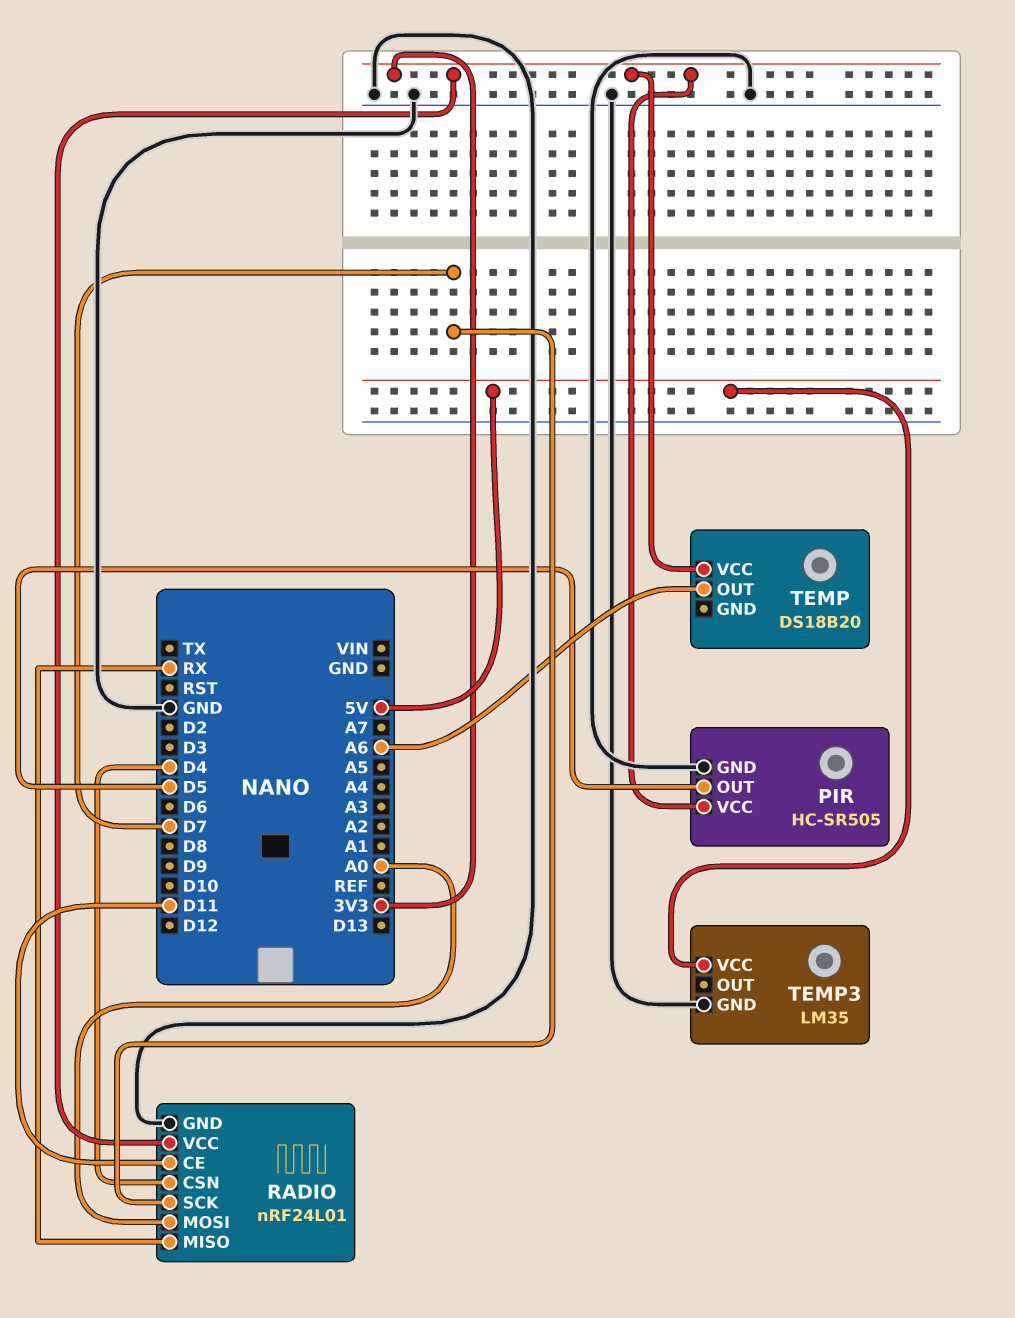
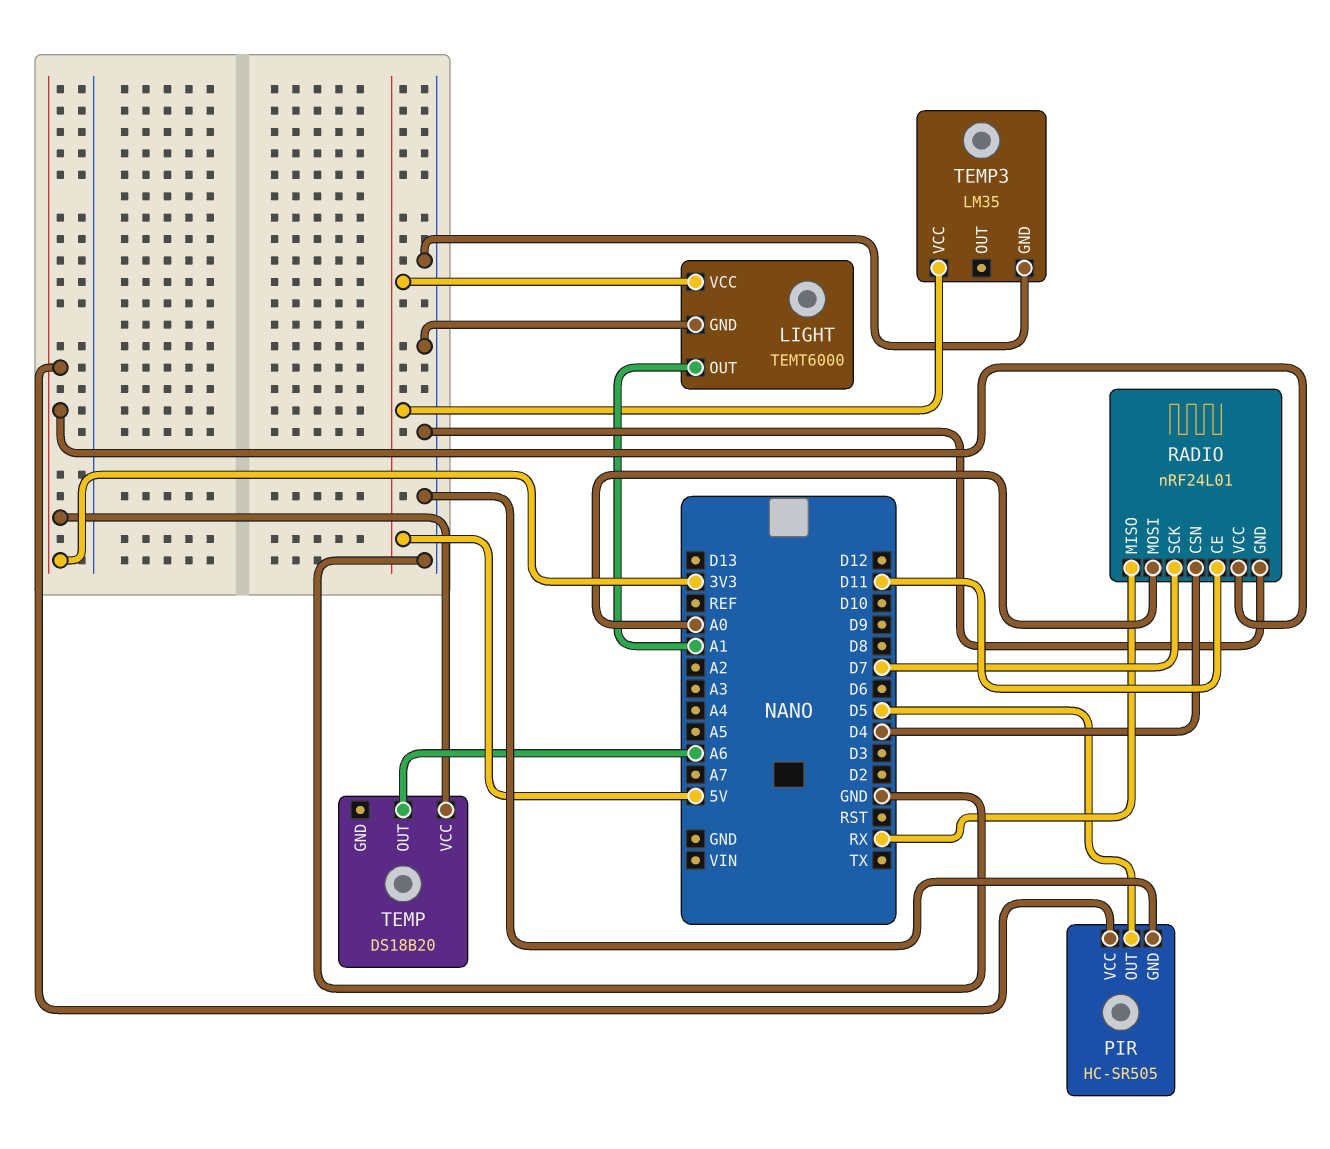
LIGHT: none -> TEMT6000
LIGHT pin GND: none -> GND
LIGHT pin OUT: none -> A1
LIGHT pin VCC: none -> 5V

